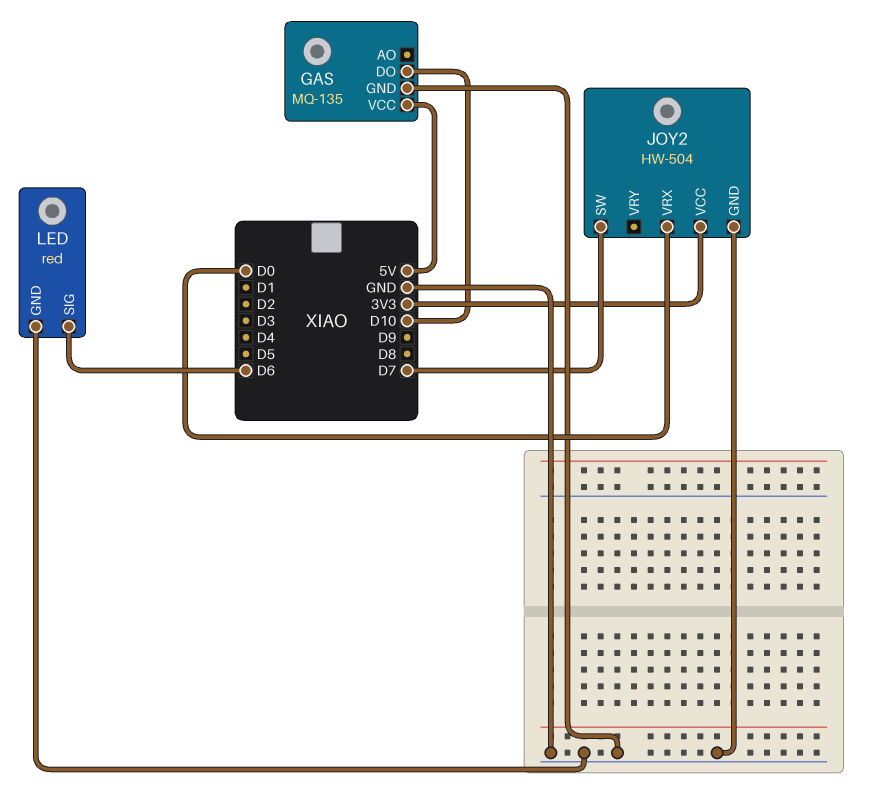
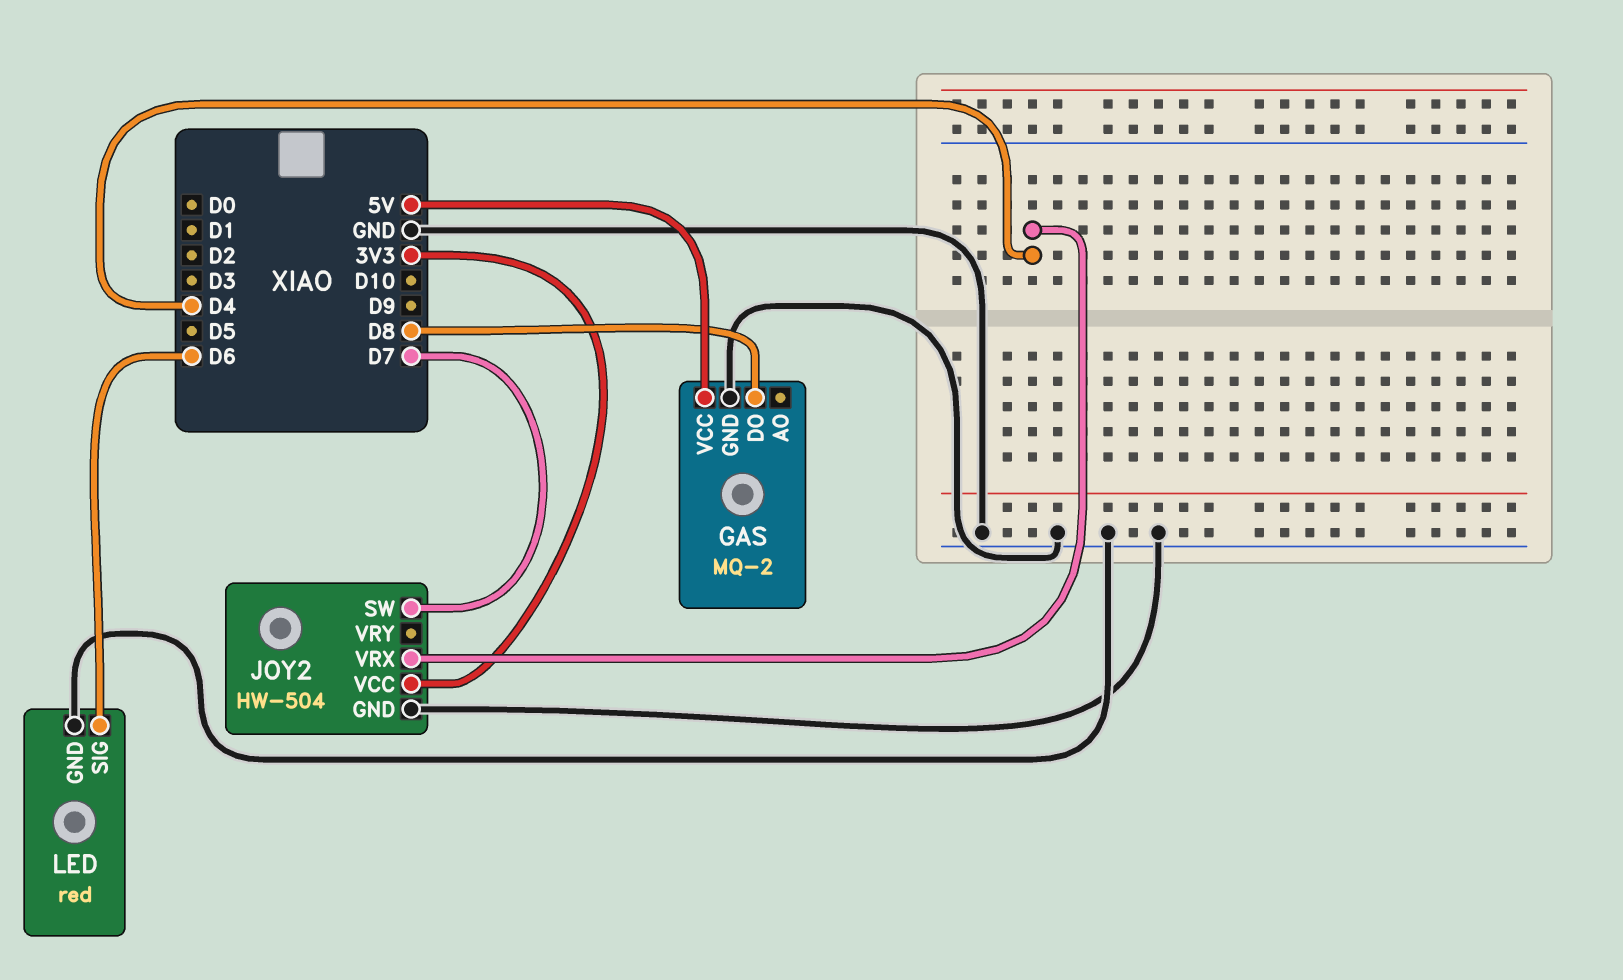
GAS: MQ-135 -> MQ-2
GAS pin DO: D10 -> D8
JOY2 pin VRX: D0 -> D4

